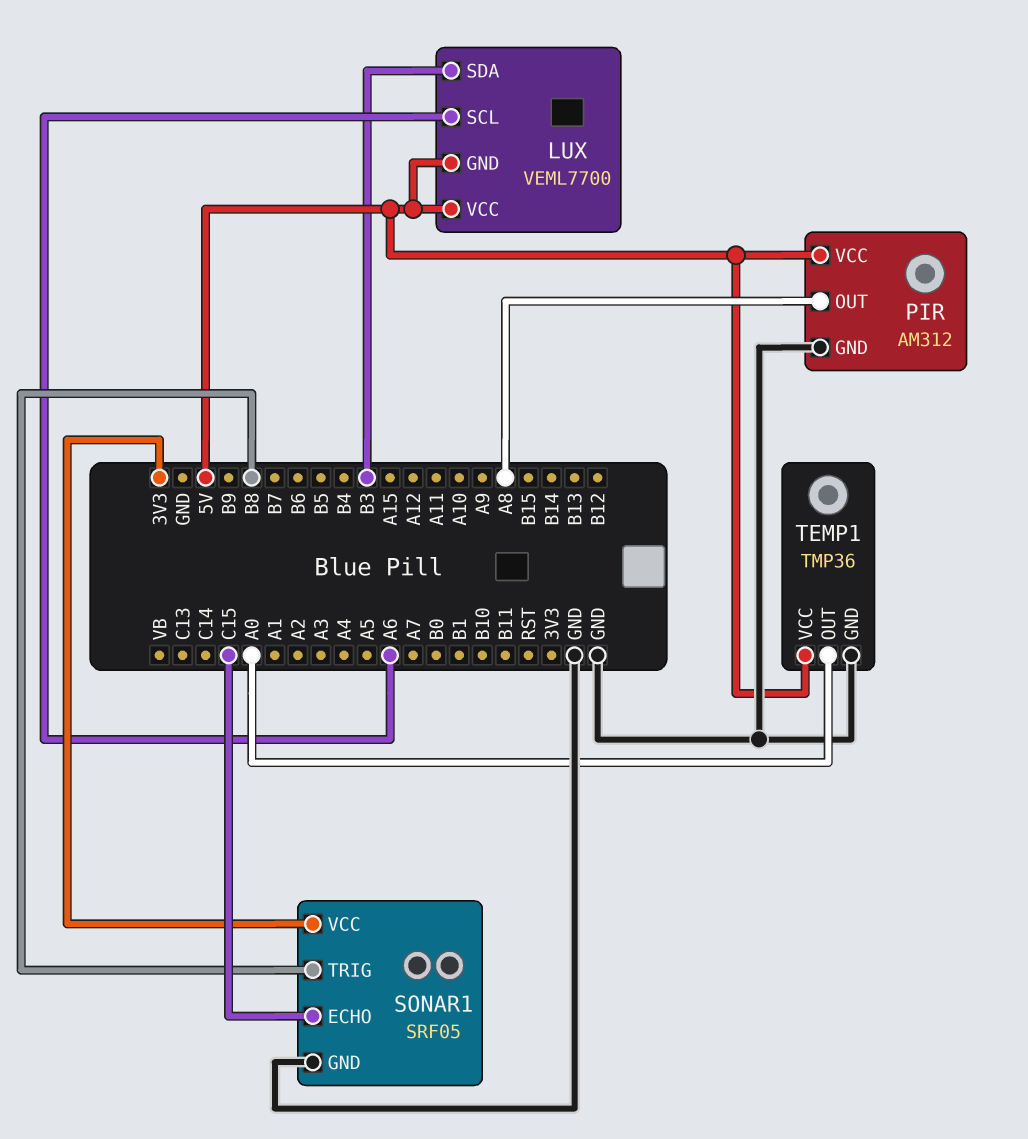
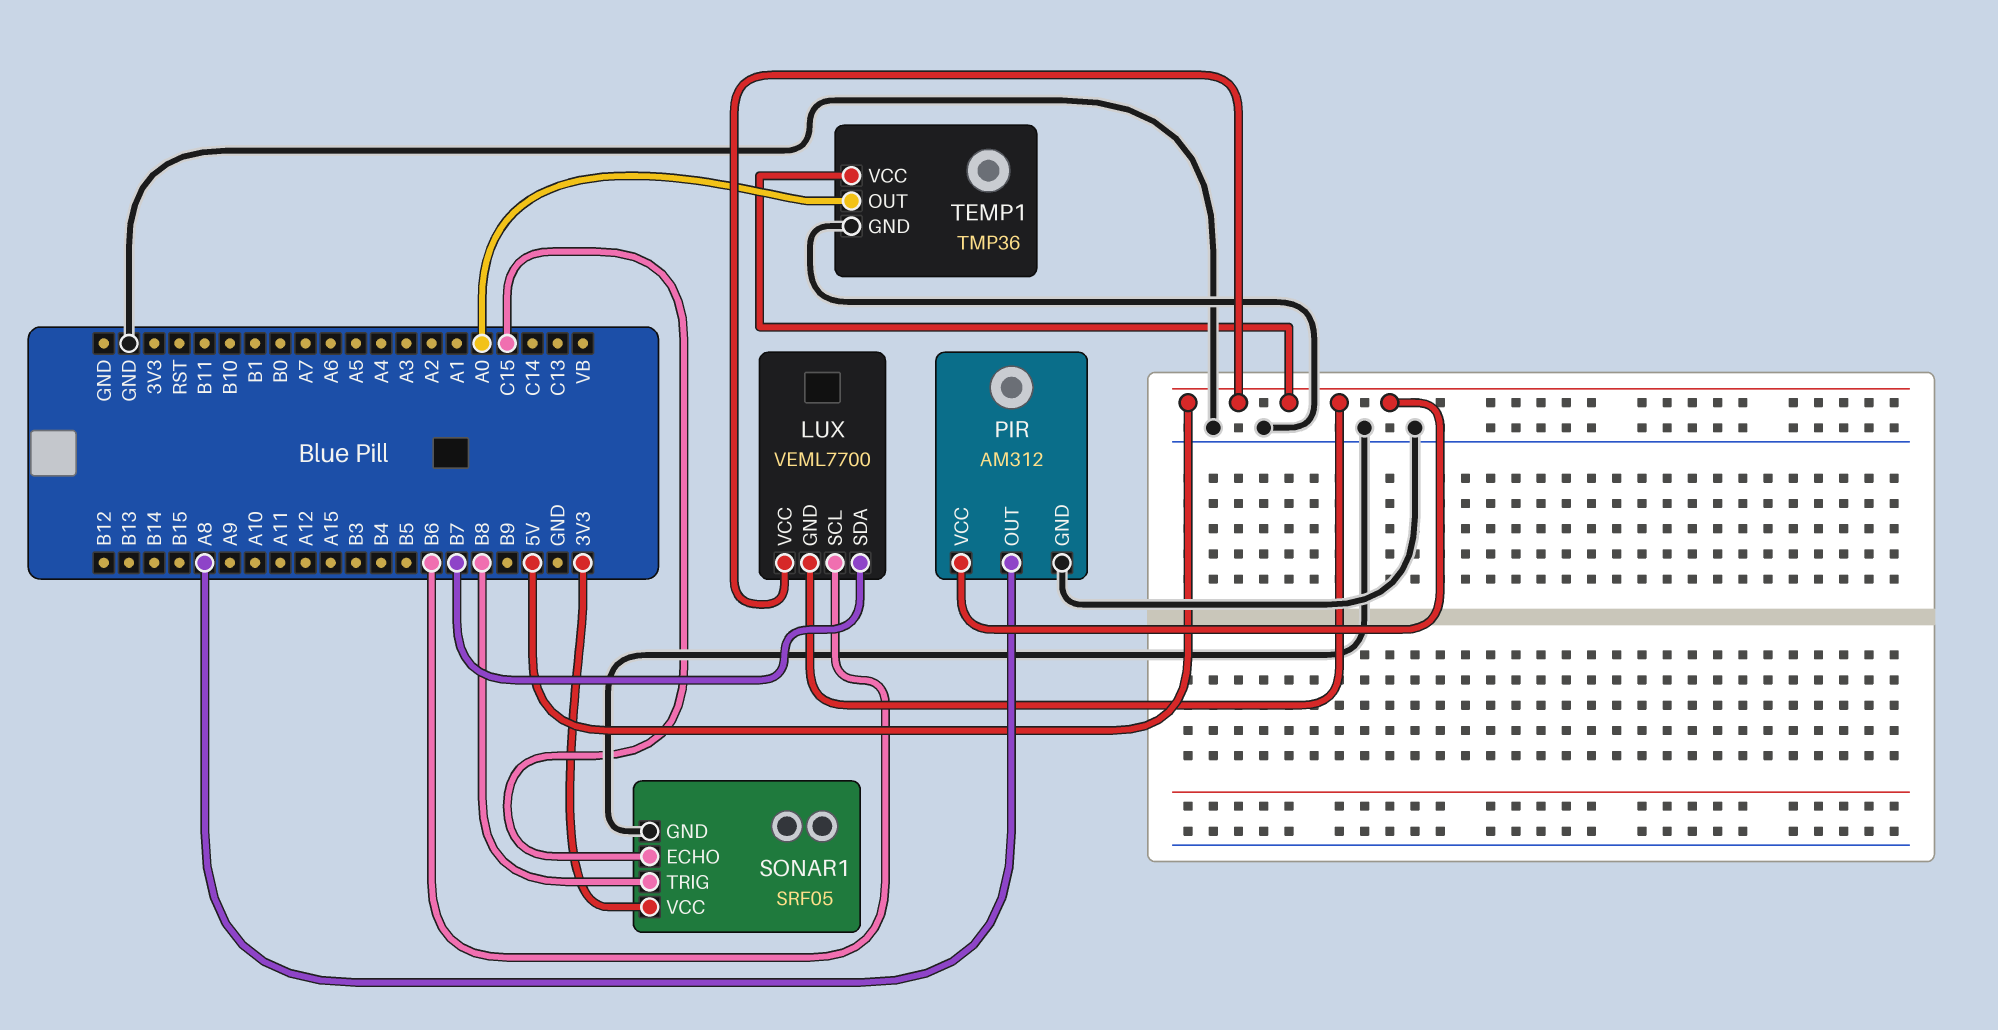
LUX pin SCL: A6 -> B6
LUX pin SDA: B3 -> B7

